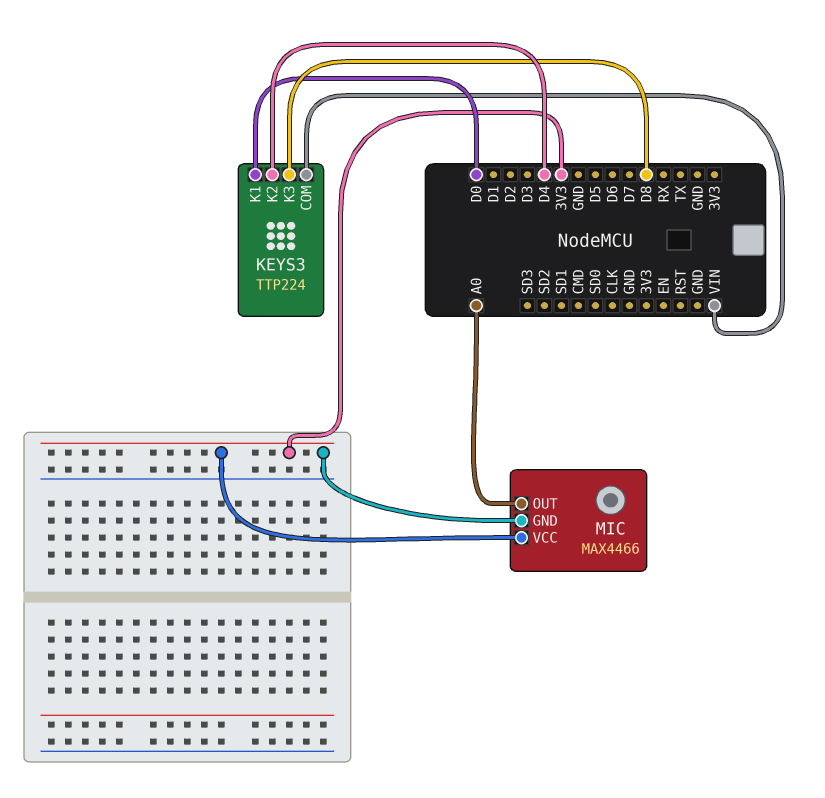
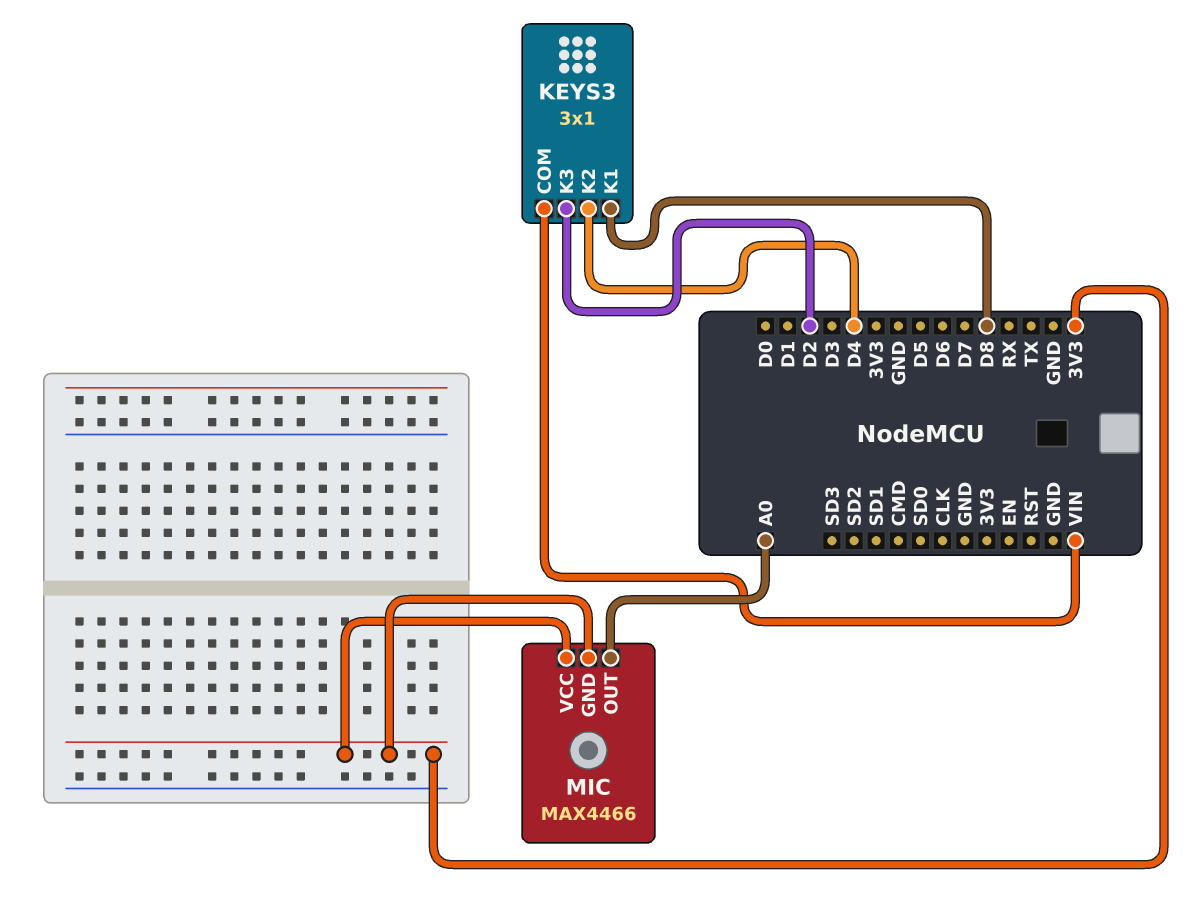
KEYS3: TTP224 -> 3x1
KEYS3 pin K1: D0 -> D8
KEYS3 pin K3: D8 -> D2

